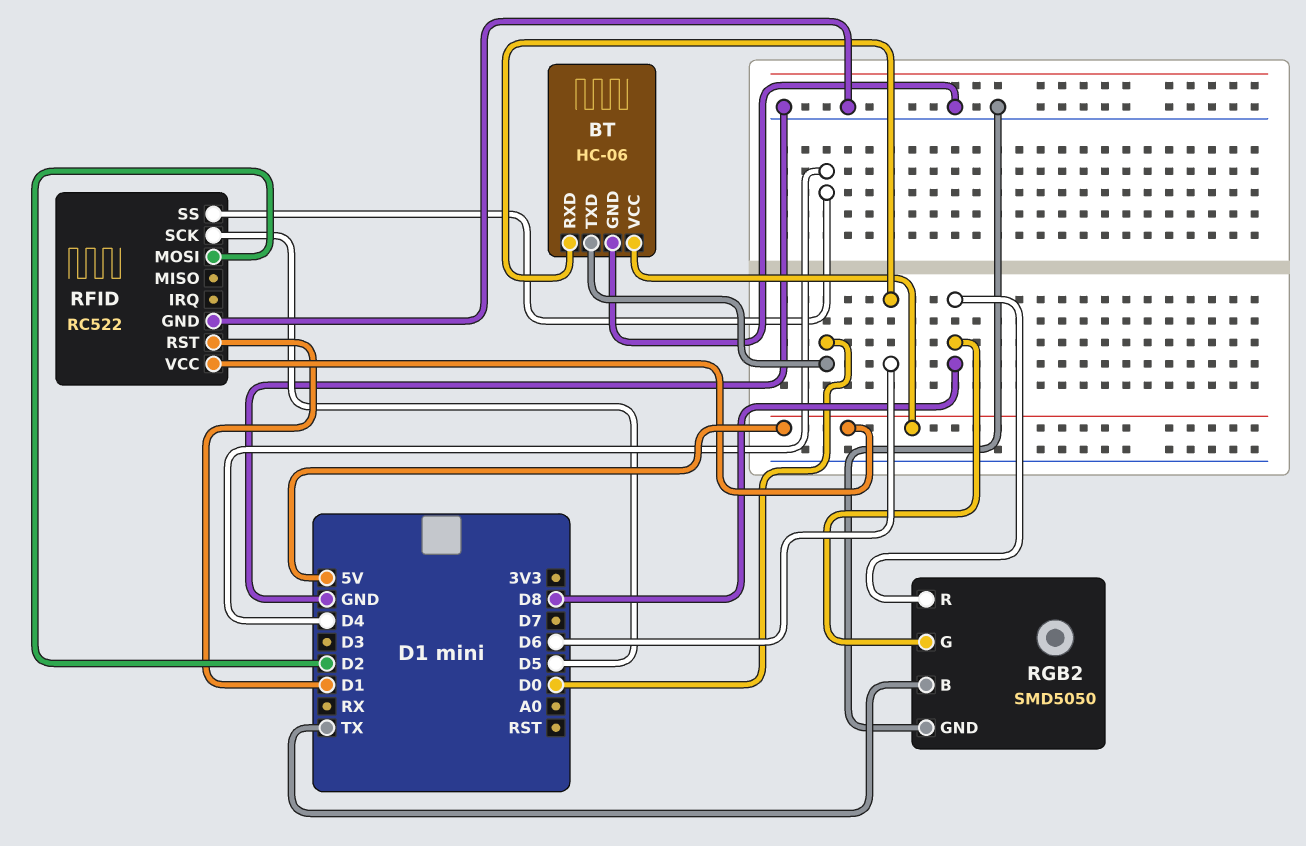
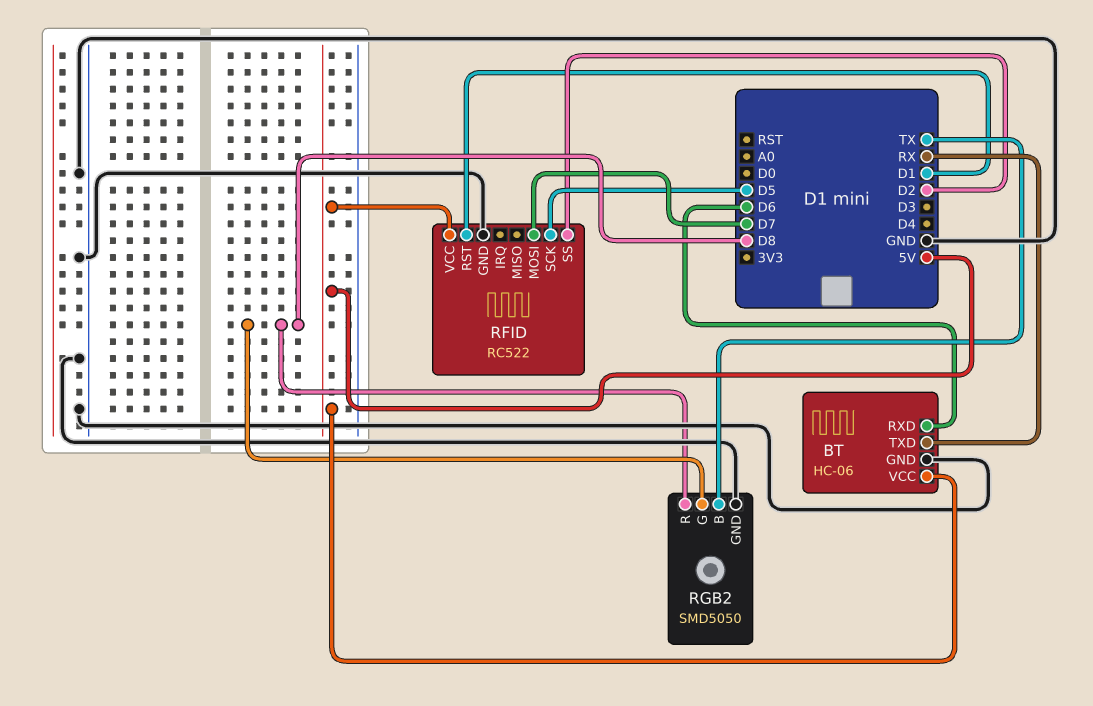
BT pin TXD: D0 -> RX
RFID pin MOSI: D2 -> D7
RFID pin SS: D4 -> D2

